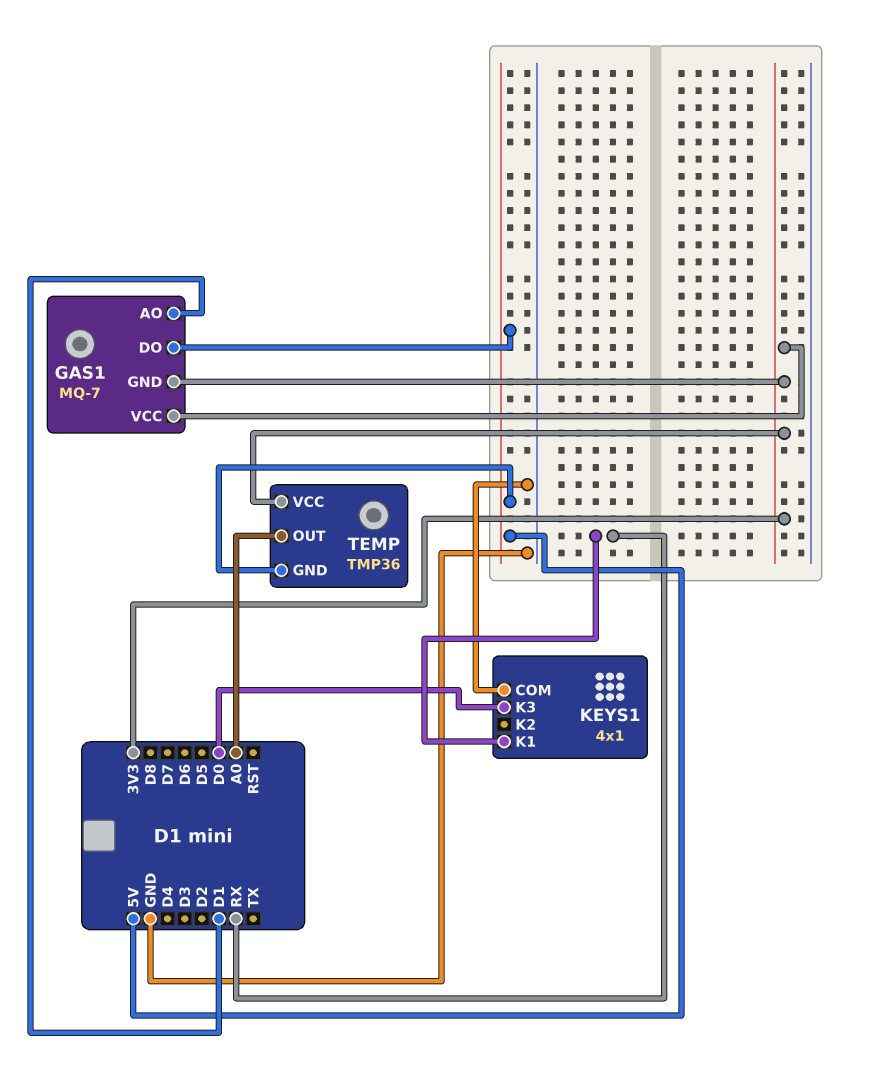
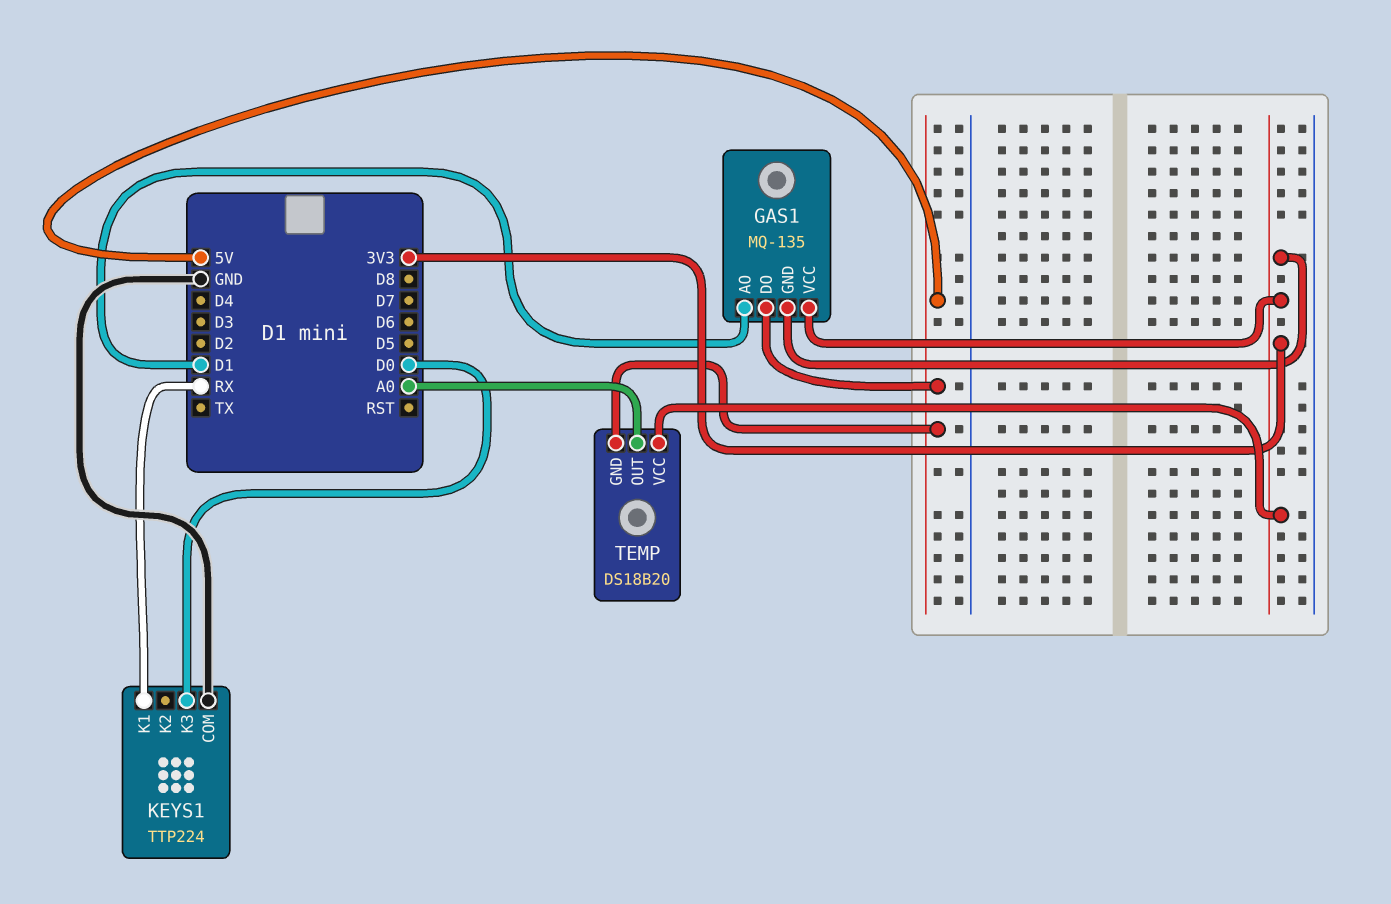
GAS1: MQ-7 -> MQ-135
KEYS1: 4x1 -> TTP224
TEMP: TMP36 -> DS18B20

